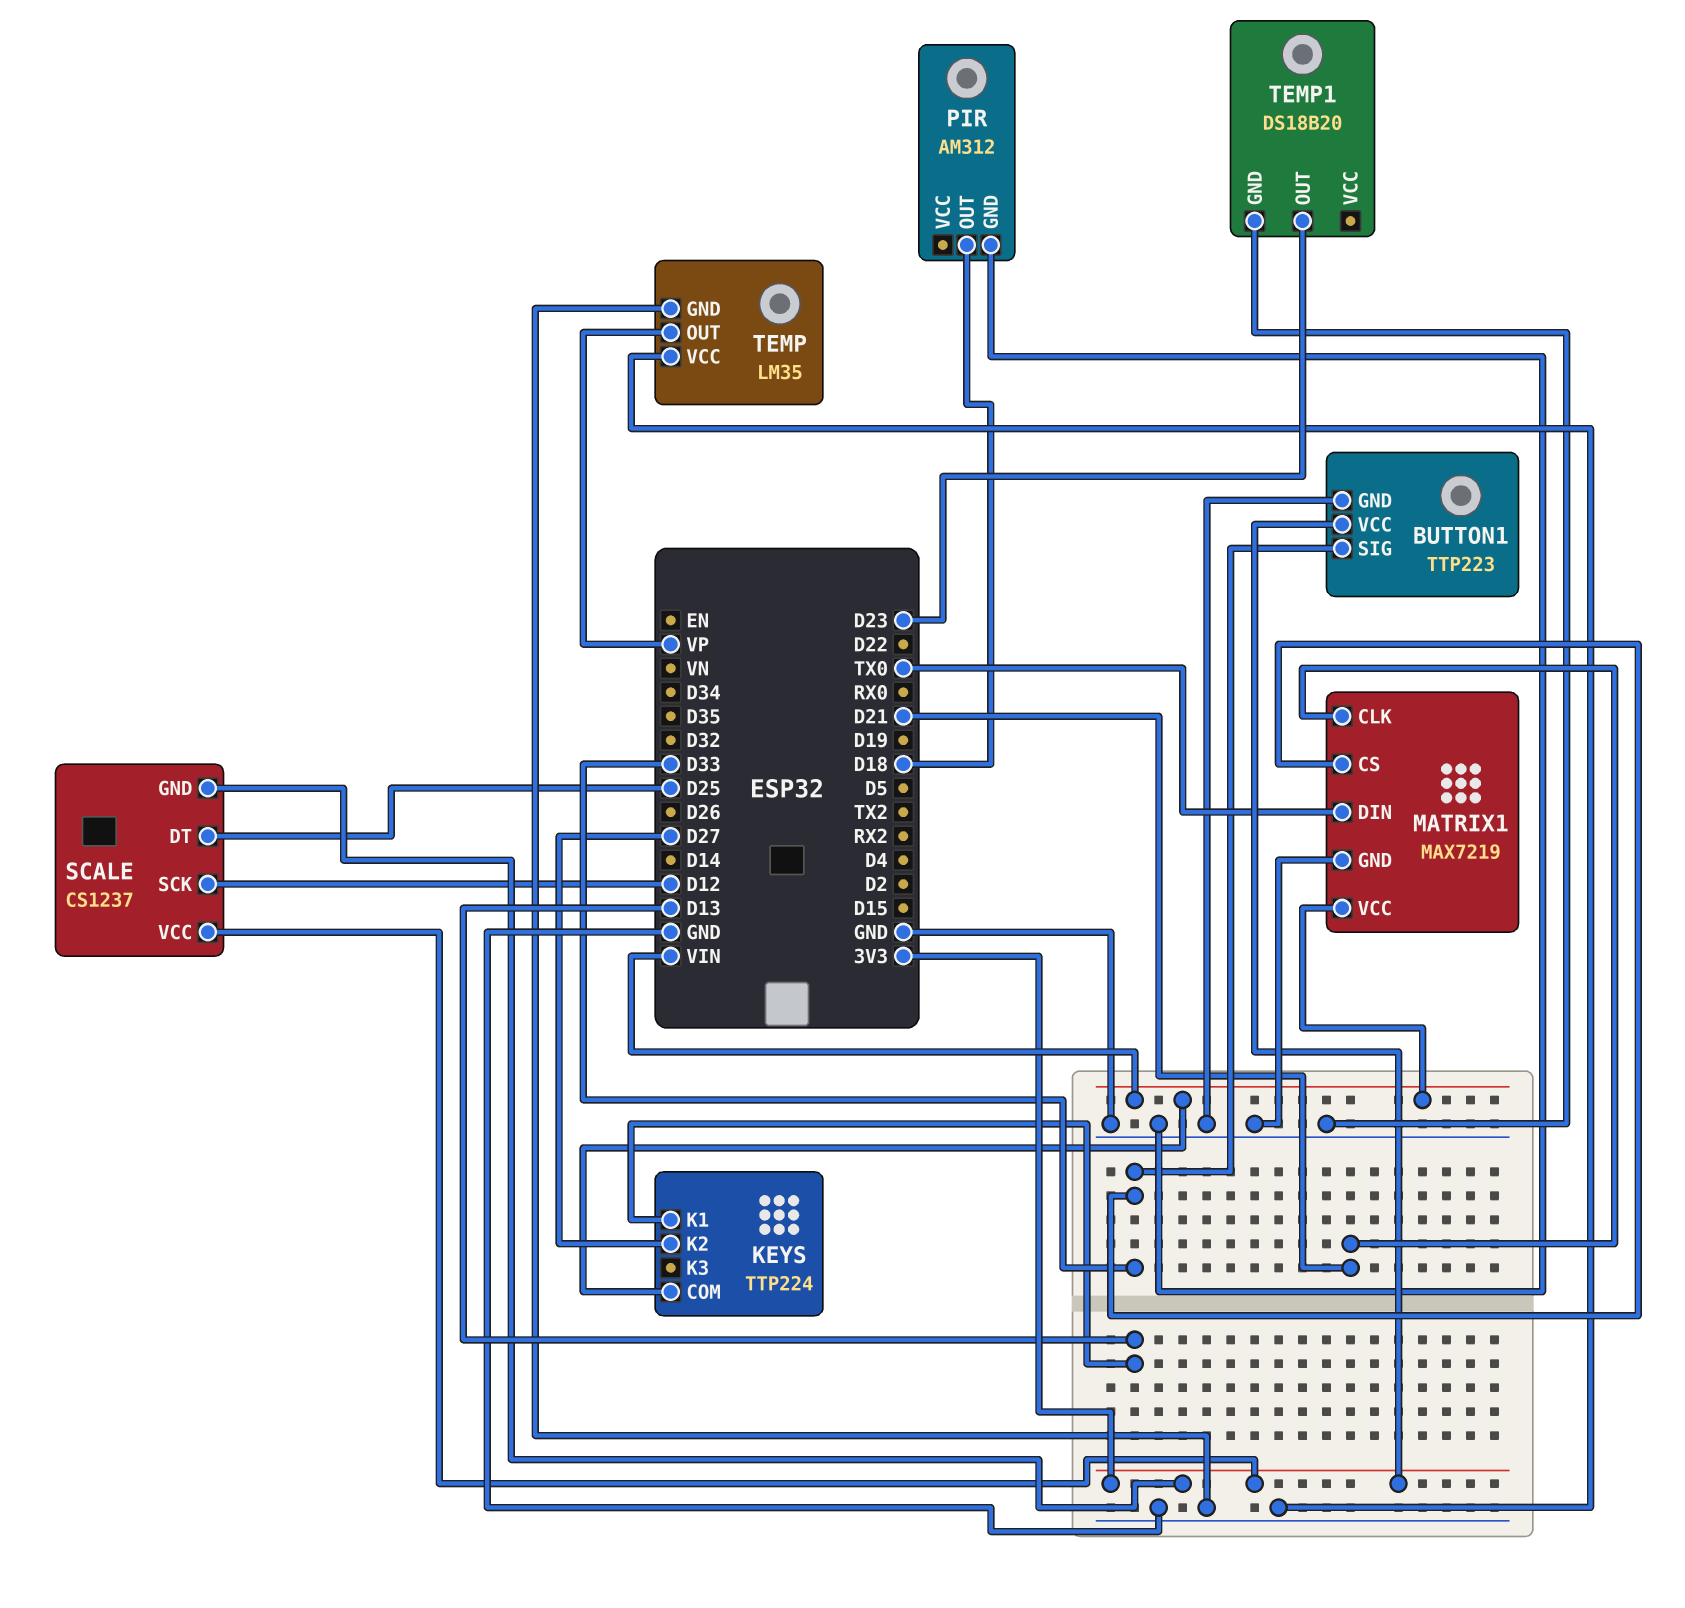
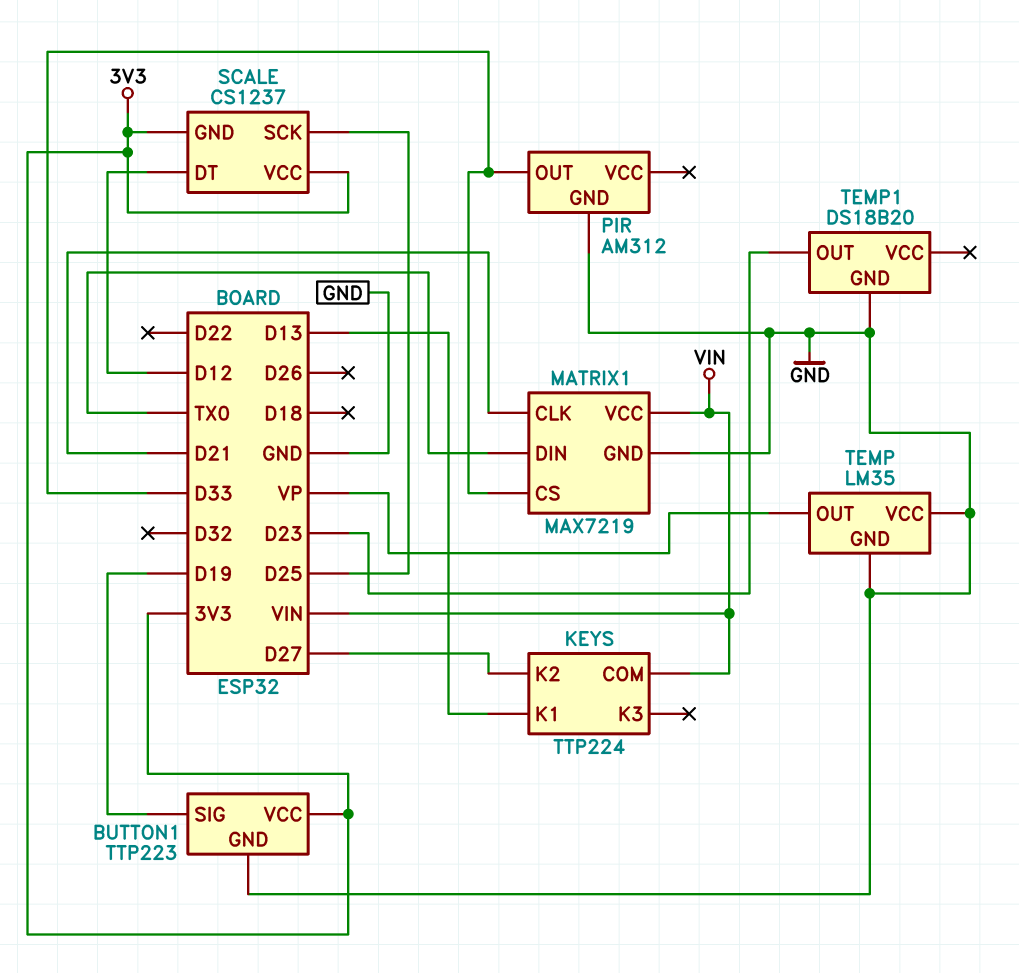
BUTTON1 pin SIG: D33 -> D19
PIR pin OUT: D18 -> D33
SCALE pin DT: D25 -> D12
SCALE pin SCK: D12 -> D25

